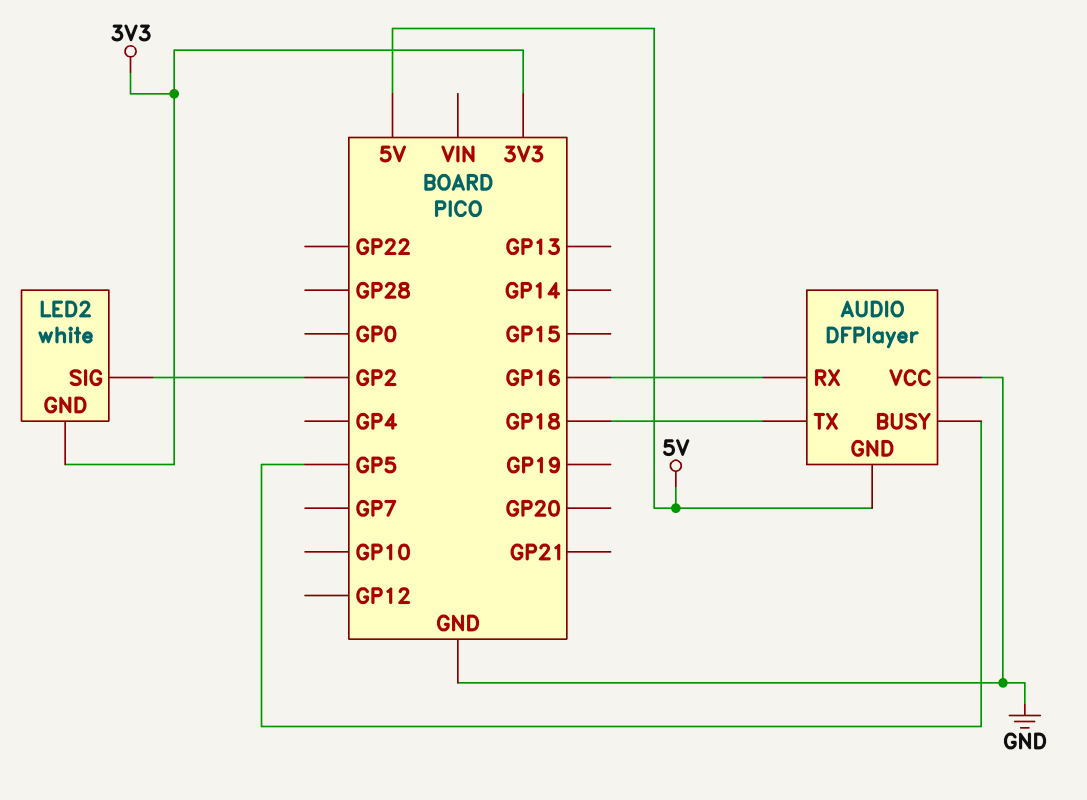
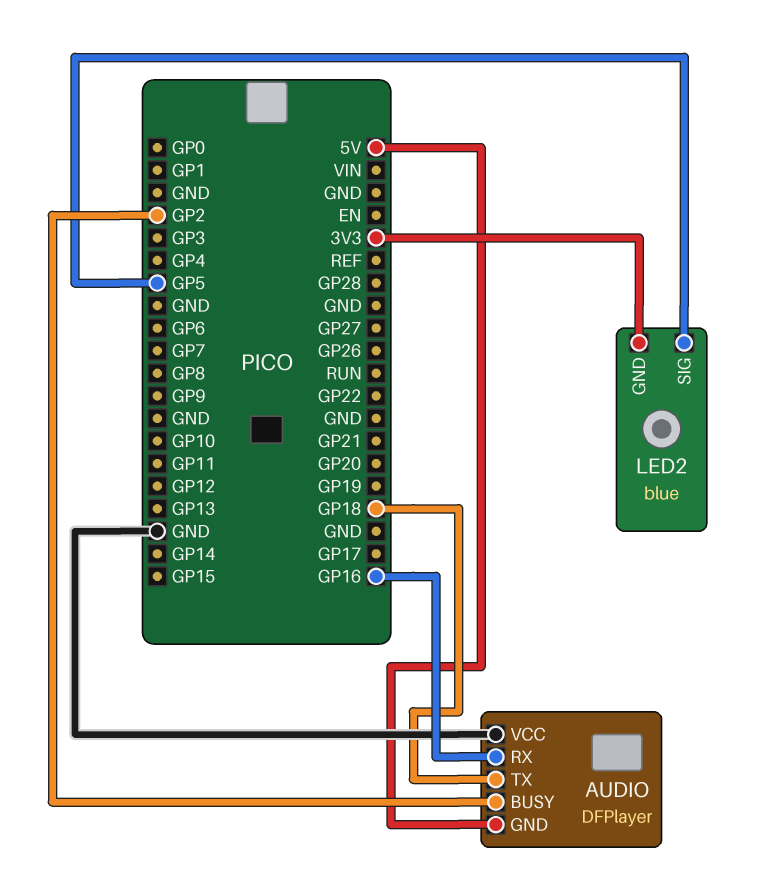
AUDIO pin BUSY: GP5 -> GP2
LED2: white -> blue
LED2 pin SIG: GP2 -> GP5

